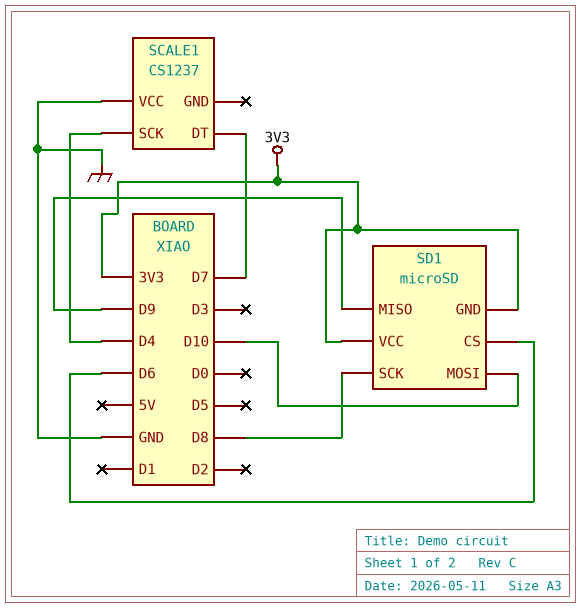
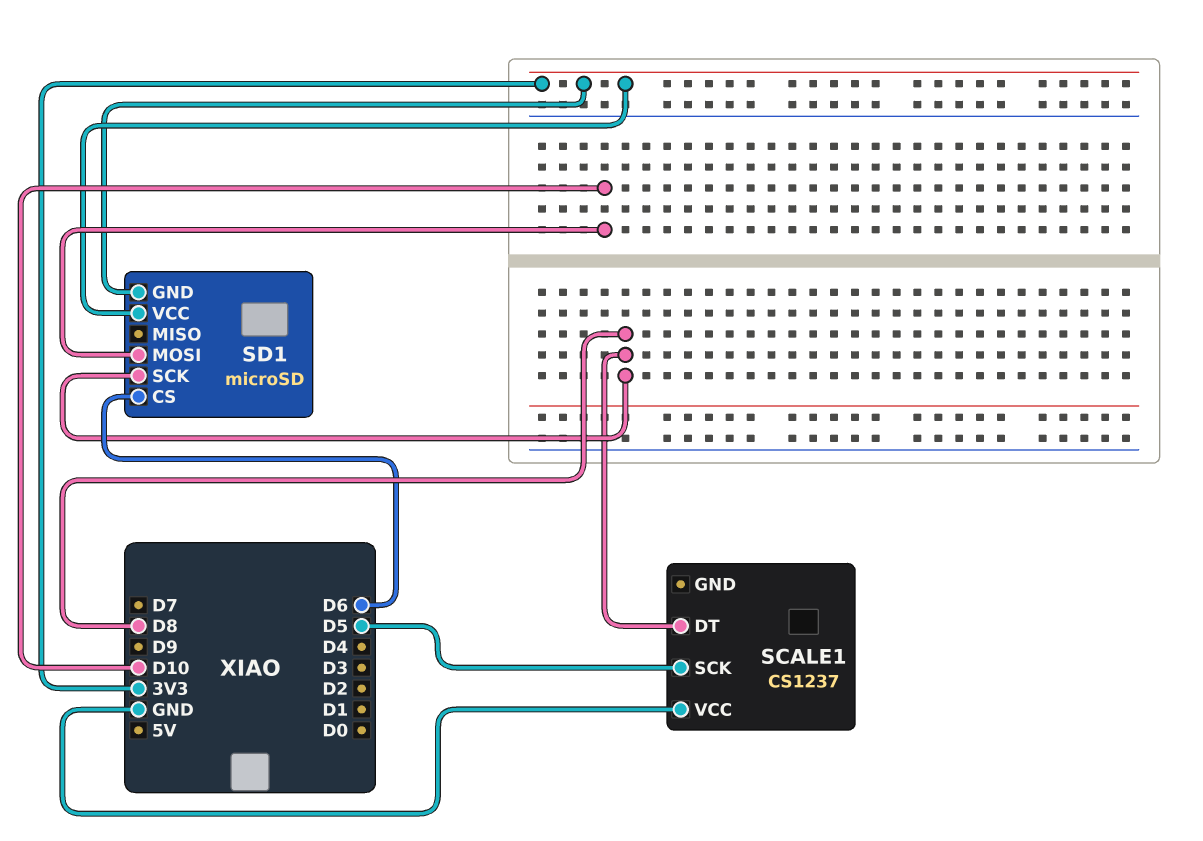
SCALE1 pin DT: D7 -> D8
SCALE1 pin SCK: D4 -> D5
SD1 pin MISO: D9 -> none

